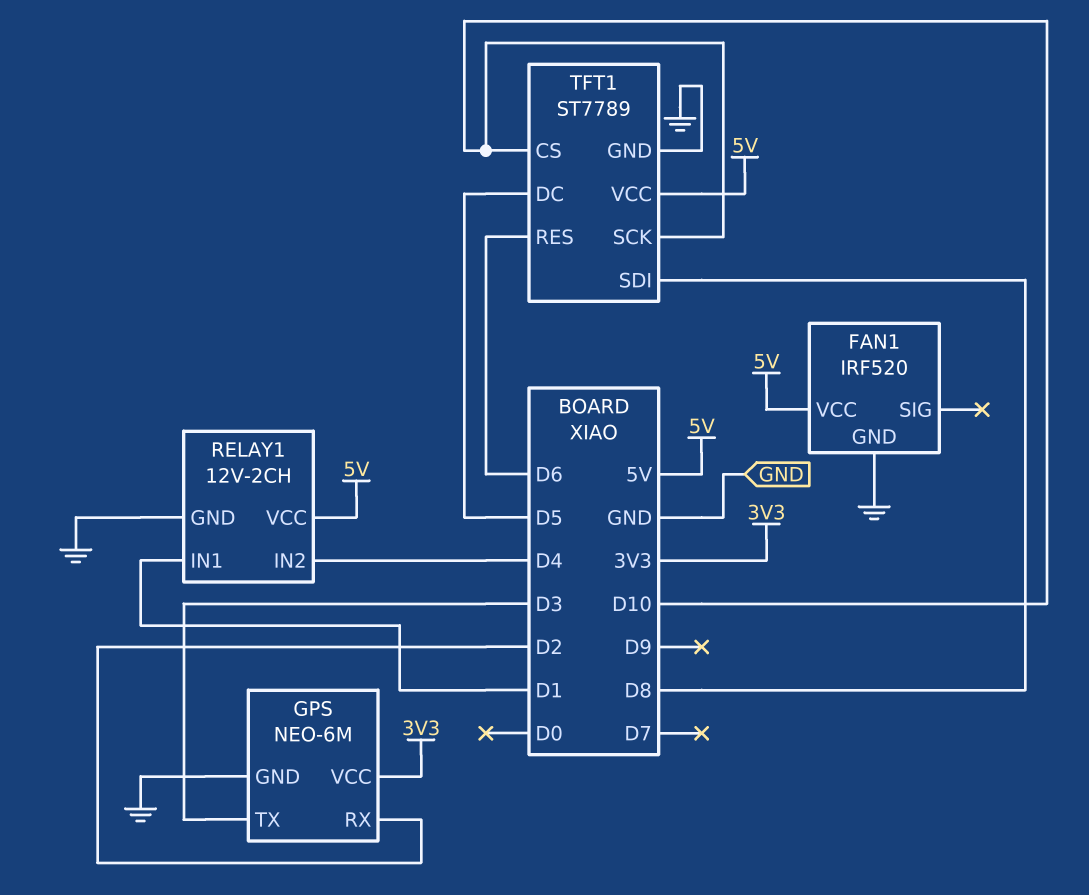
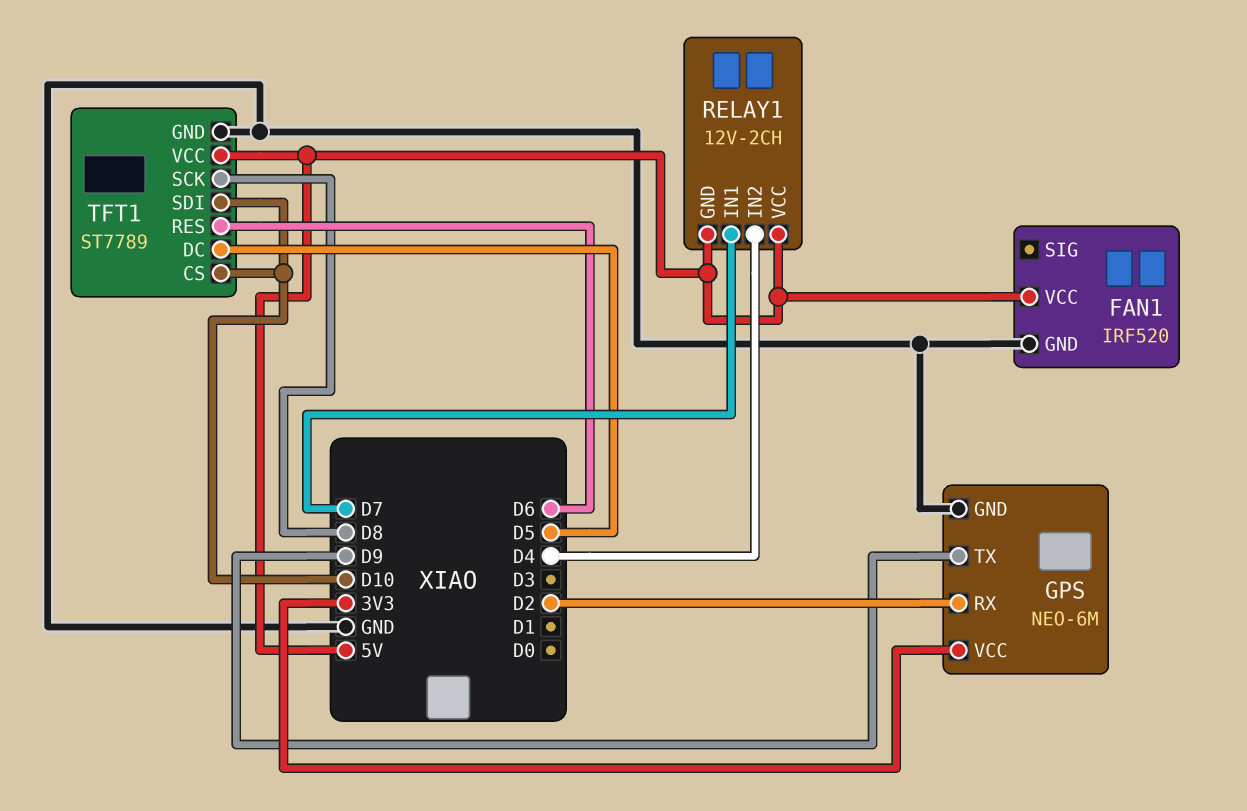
GPS pin TX: D3 -> D9
RELAY1 pin GND: GND -> 5V
RELAY1 pin IN1: D1 -> D7
TFT1 pin SCK: D10 -> D8
TFT1 pin SDI: D8 -> D10

